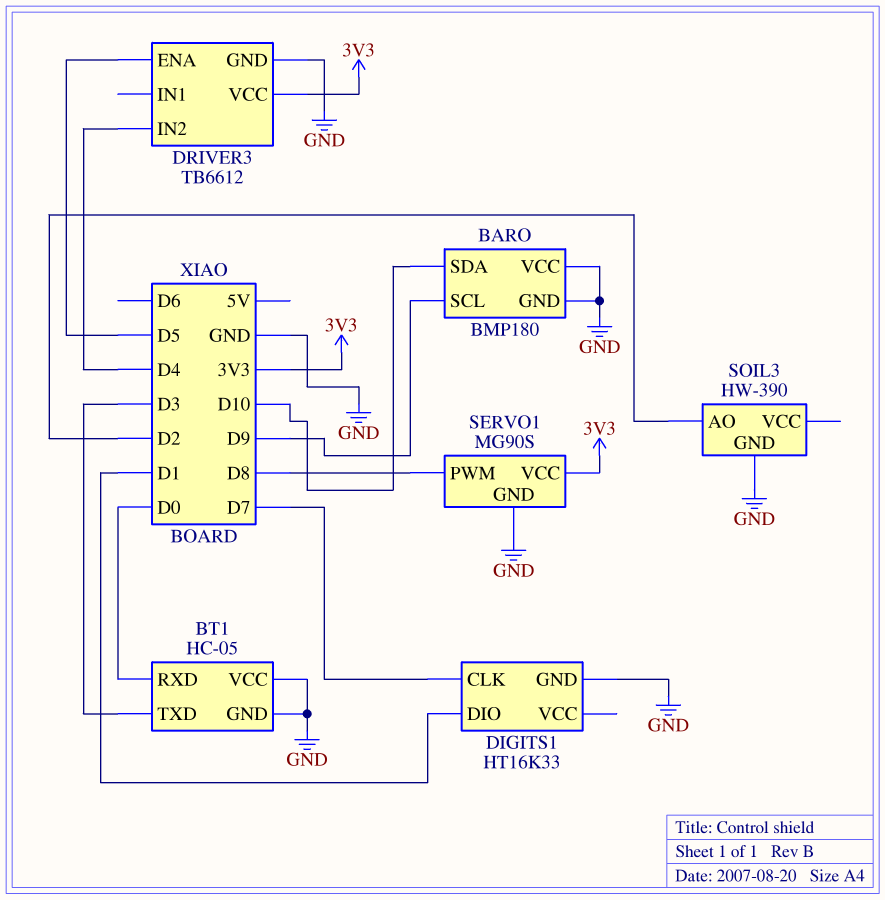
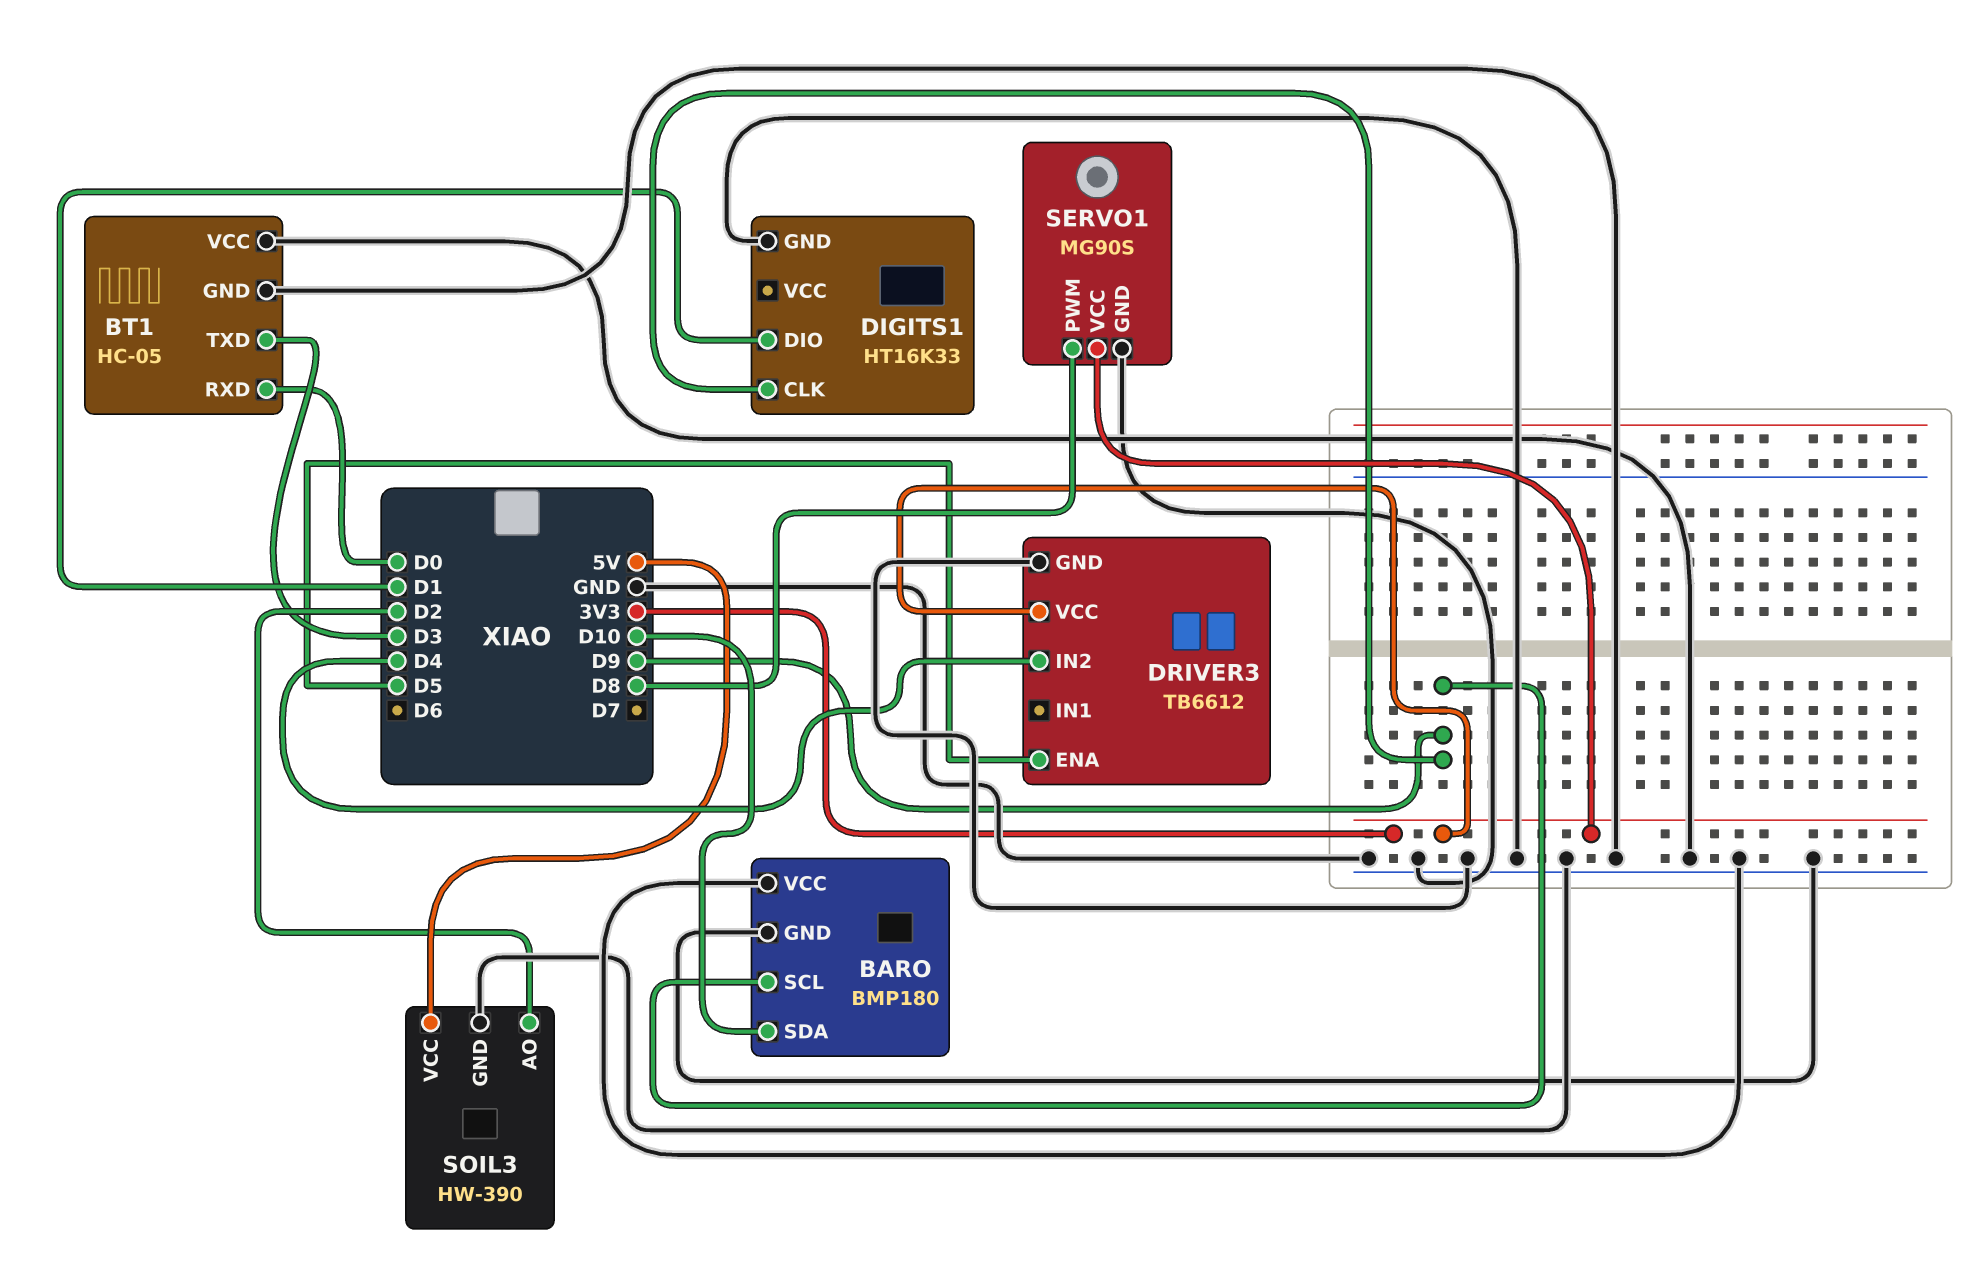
DIGITS1 pin CLK: D7 -> D9
SOIL3 pin VCC: none -> 5V

